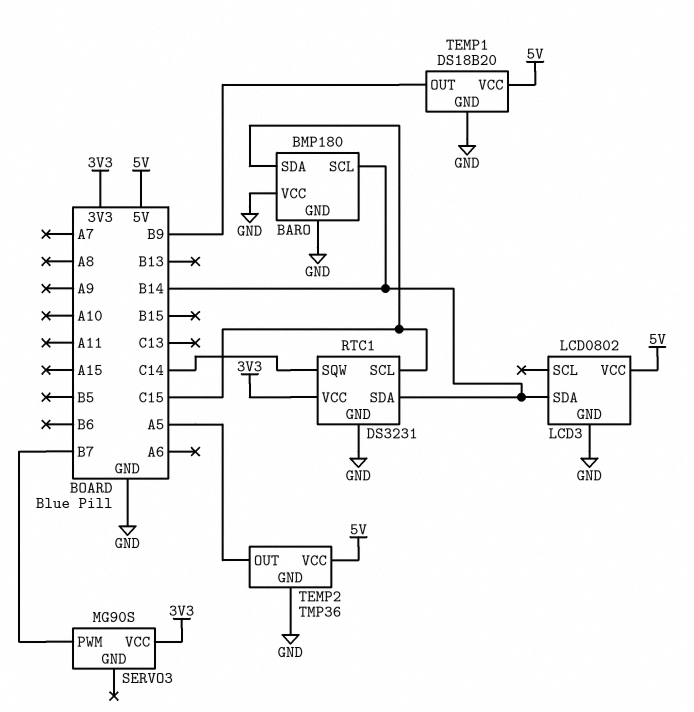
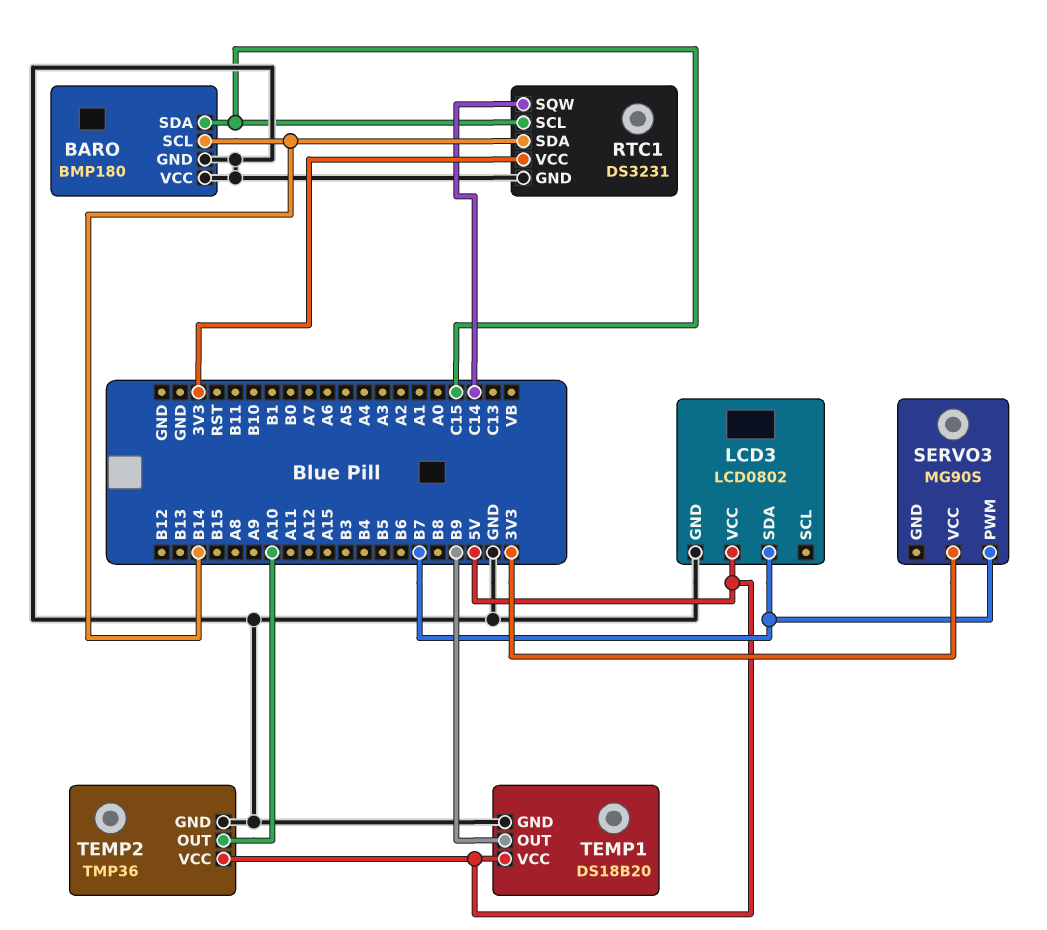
LCD3 pin SDA: B14 -> B7
TEMP2 pin OUT: A5 -> A10

